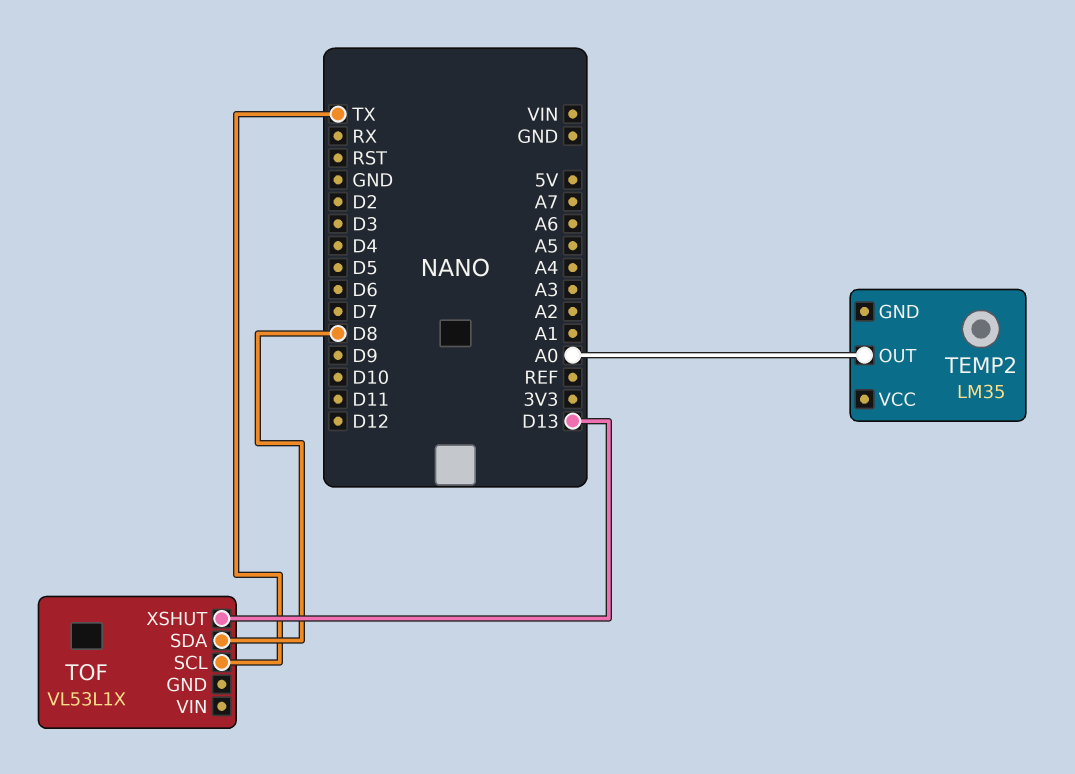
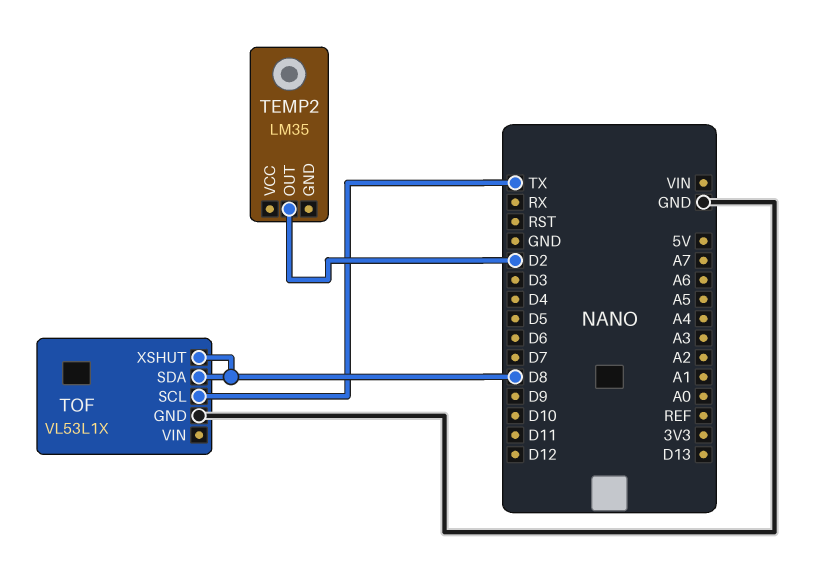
TEMP2 pin OUT: A0 -> D2
TOF pin GND: none -> GND
TOF pin XSHUT: D13 -> D8

